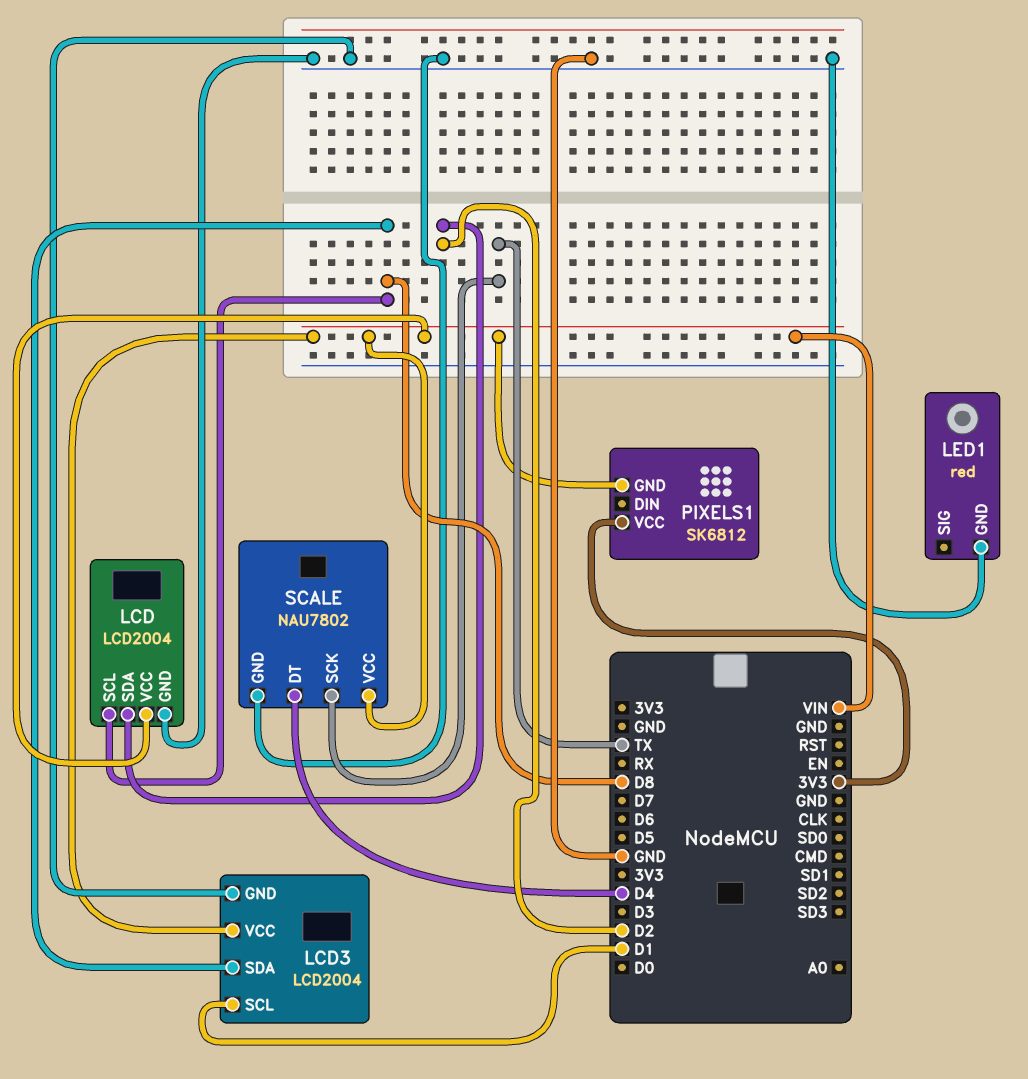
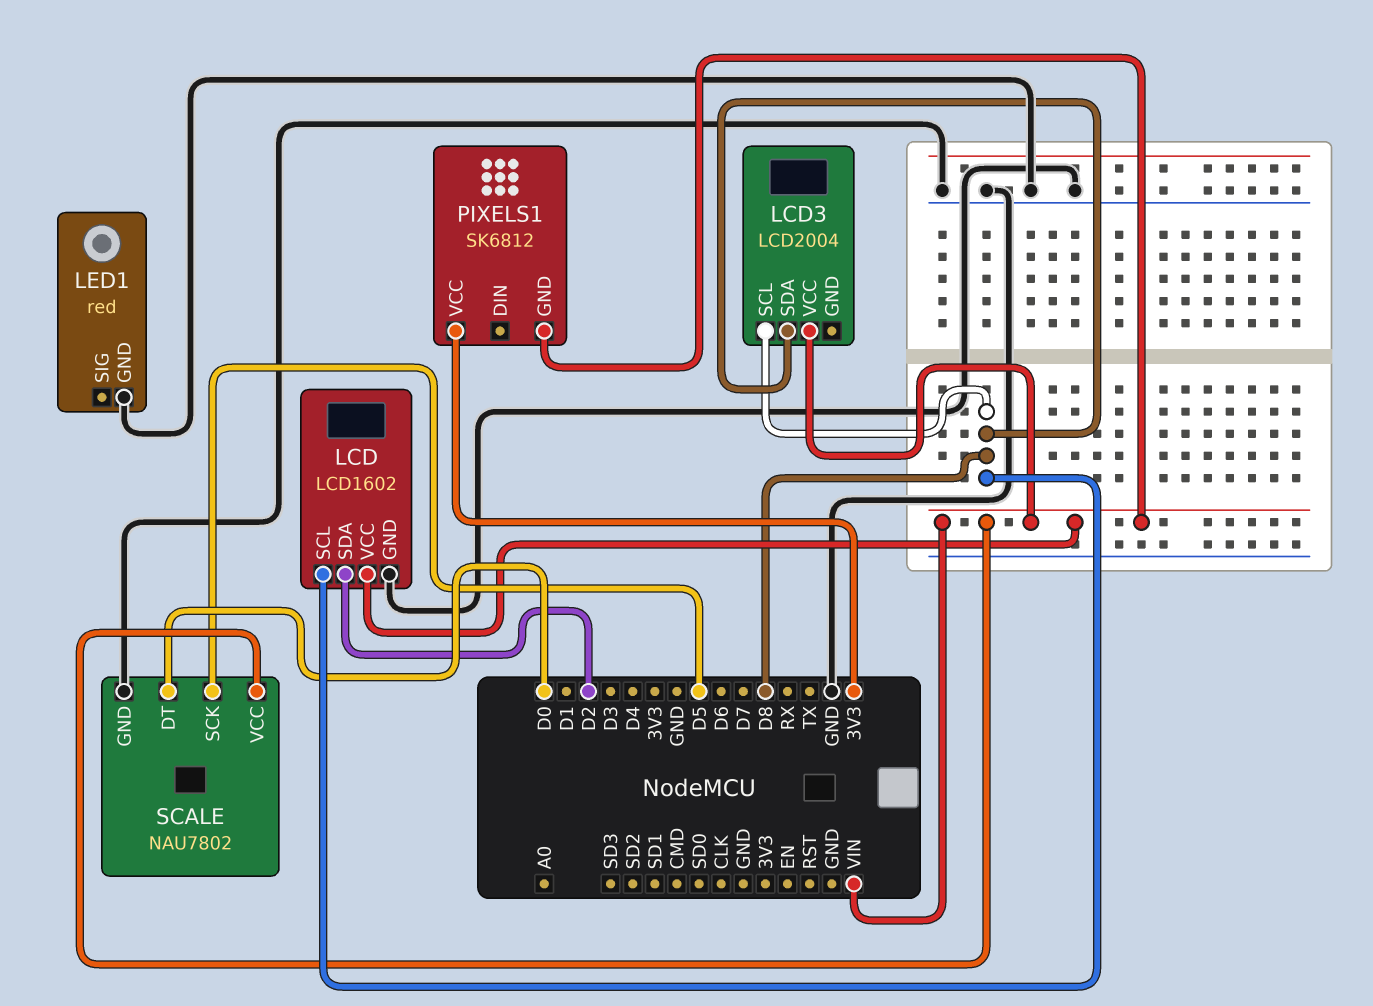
LCD: LCD2004 -> LCD1602
LCD3 pin GND: GND -> none
LCD3 pin SCL: D1 -> D8
SCALE pin DT: D4 -> D0
SCALE pin SCK: TX -> D5

